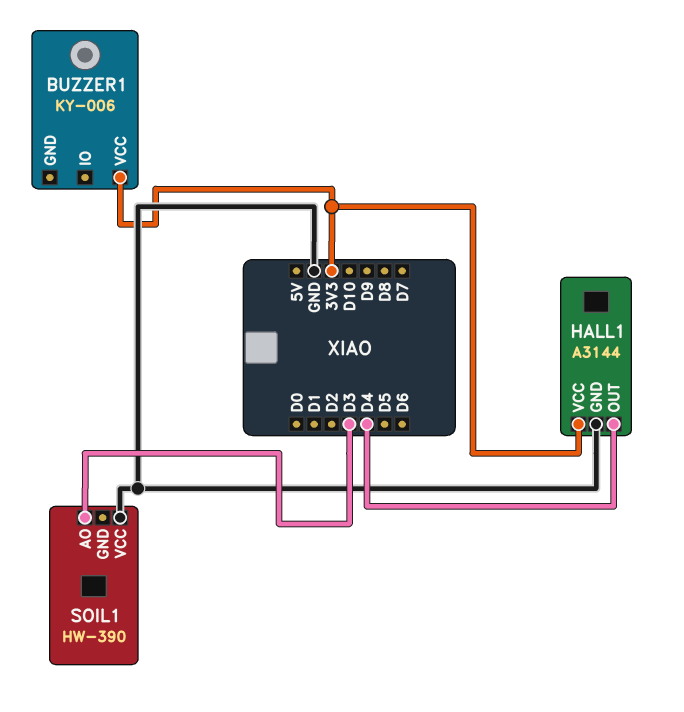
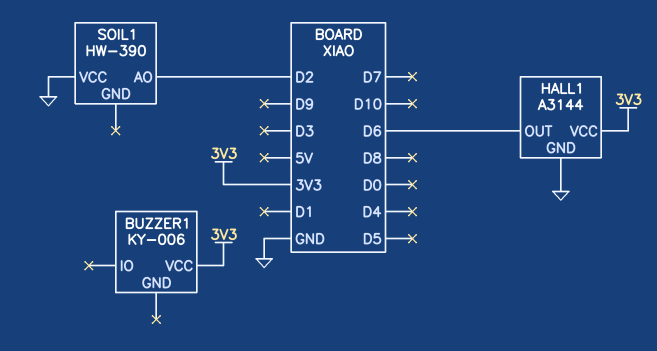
HALL1 pin OUT: D4 -> D6
SOIL1 pin AO: D3 -> D2

